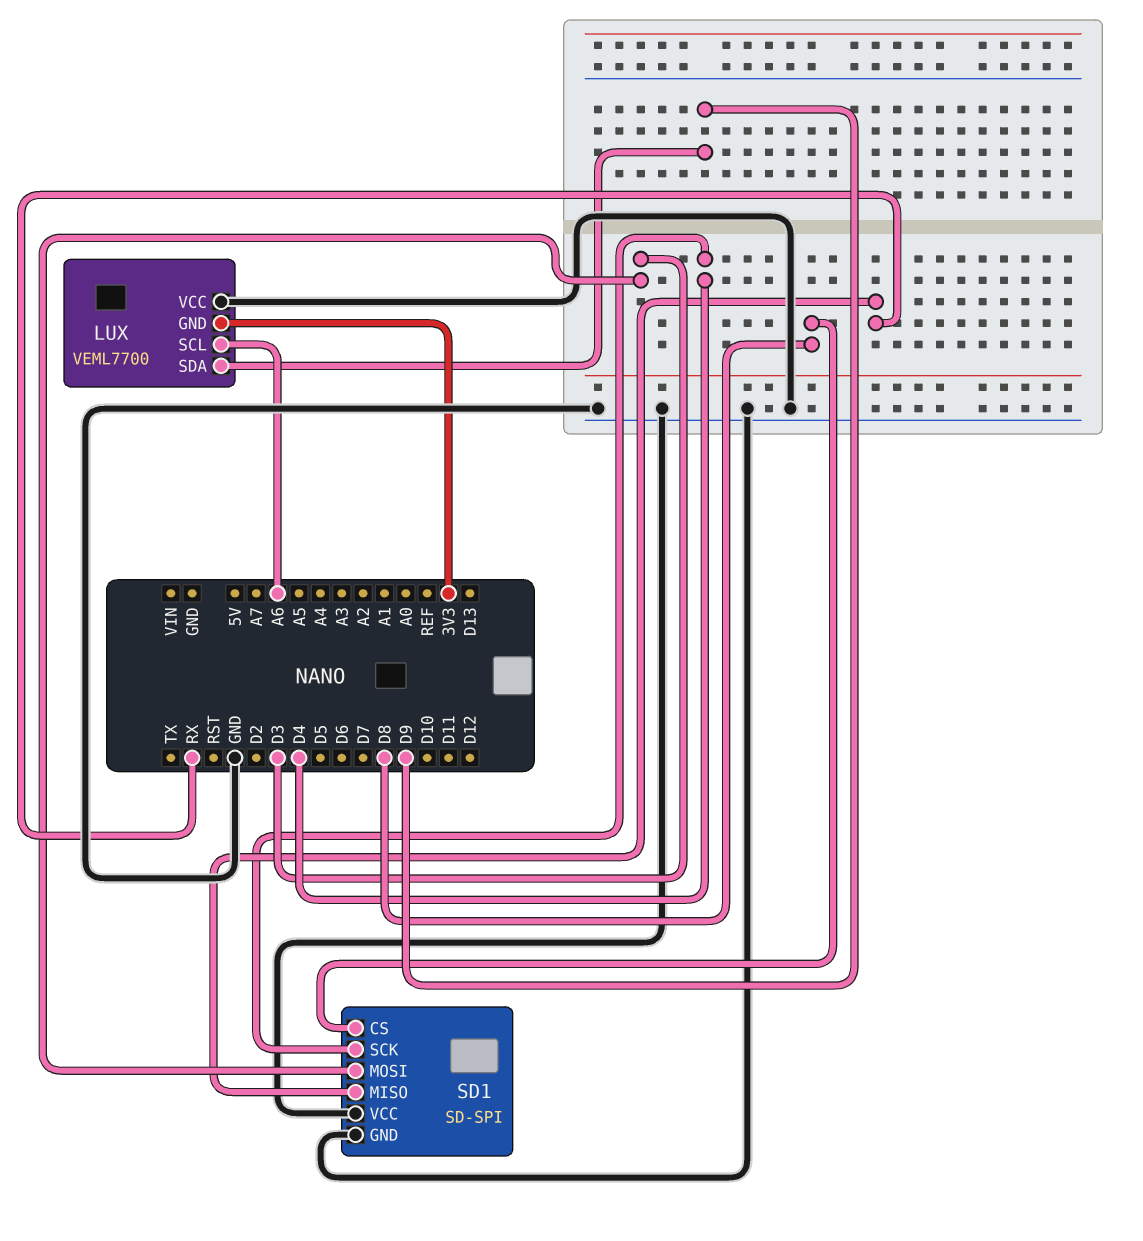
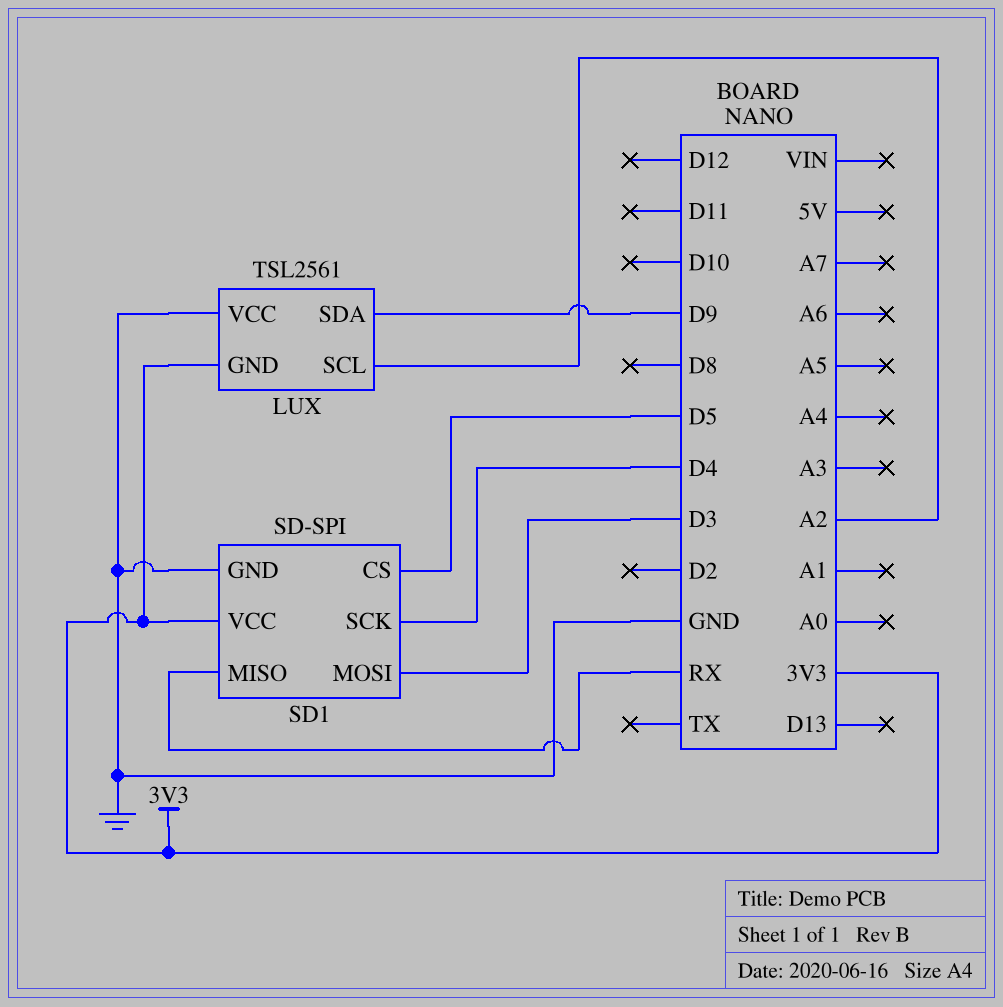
LUX: VEML7700 -> TSL2561
LUX pin SCL: A6 -> A2
SD1 pin CS: D8 -> D5
SD1 pin VCC: GND -> 3V3

